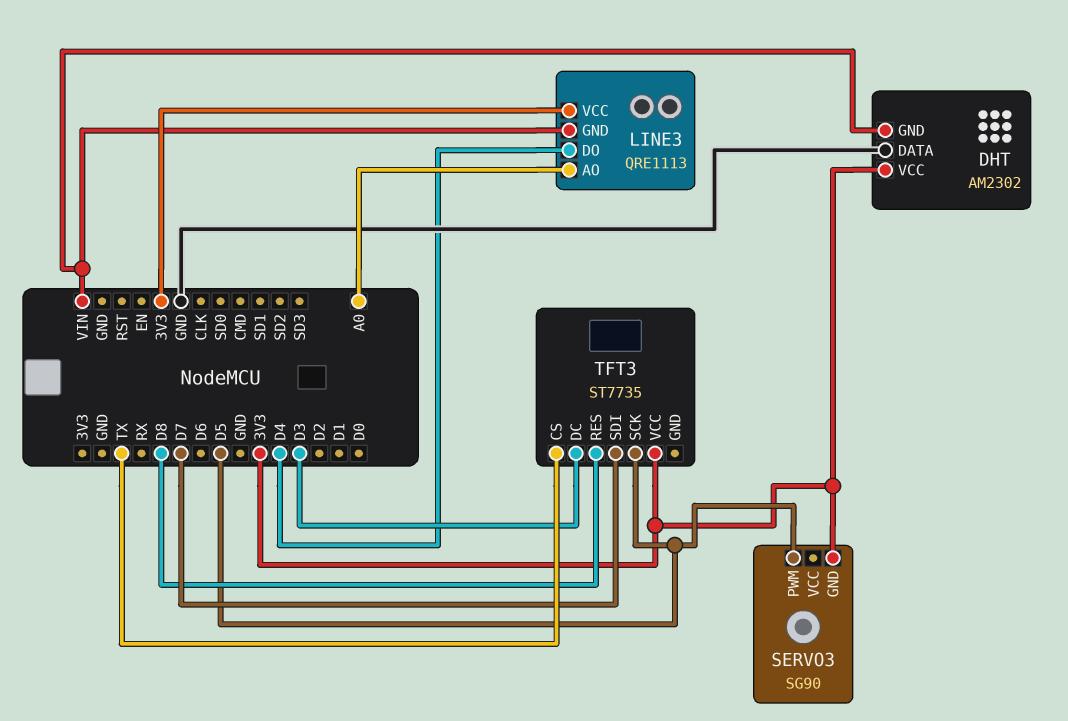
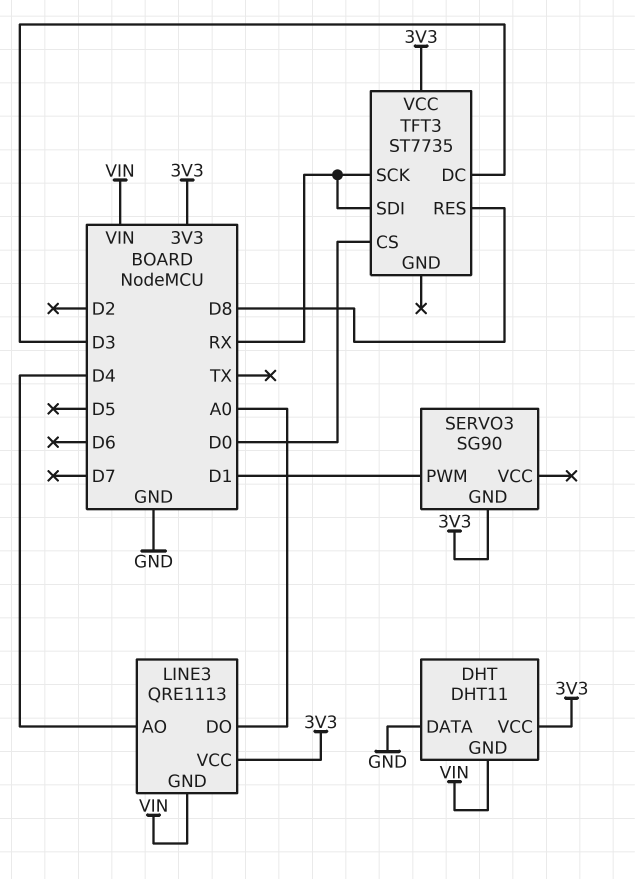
DHT: AM2302 -> DHT11
LINE3 pin AO: A0 -> D4
LINE3 pin DO: D4 -> A0
SERVO3 pin PWM: D5 -> D1
TFT3 pin CS: TX -> D0
TFT3 pin SCK: D5 -> RX
TFT3 pin SDI: D7 -> RX

